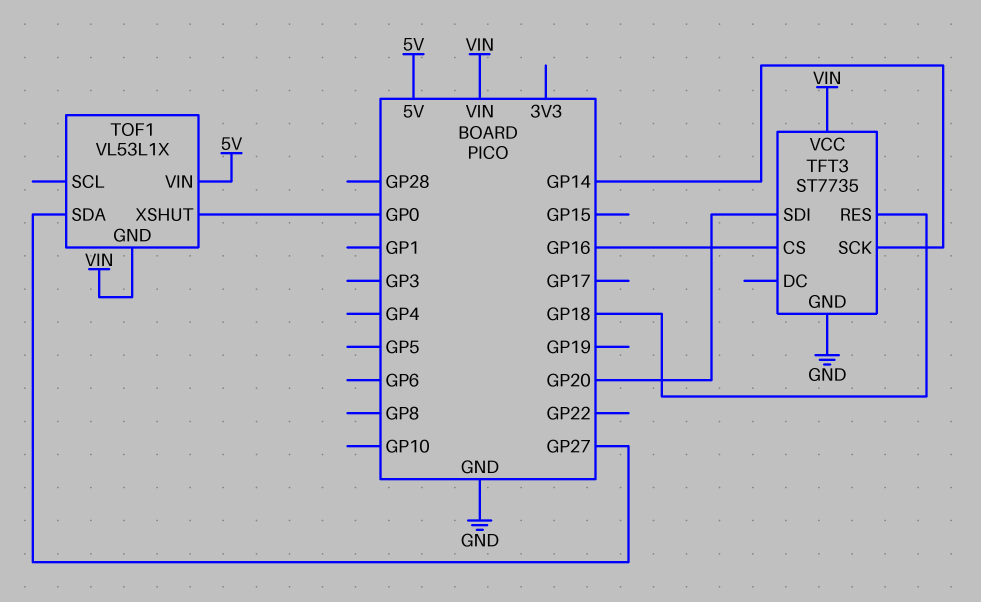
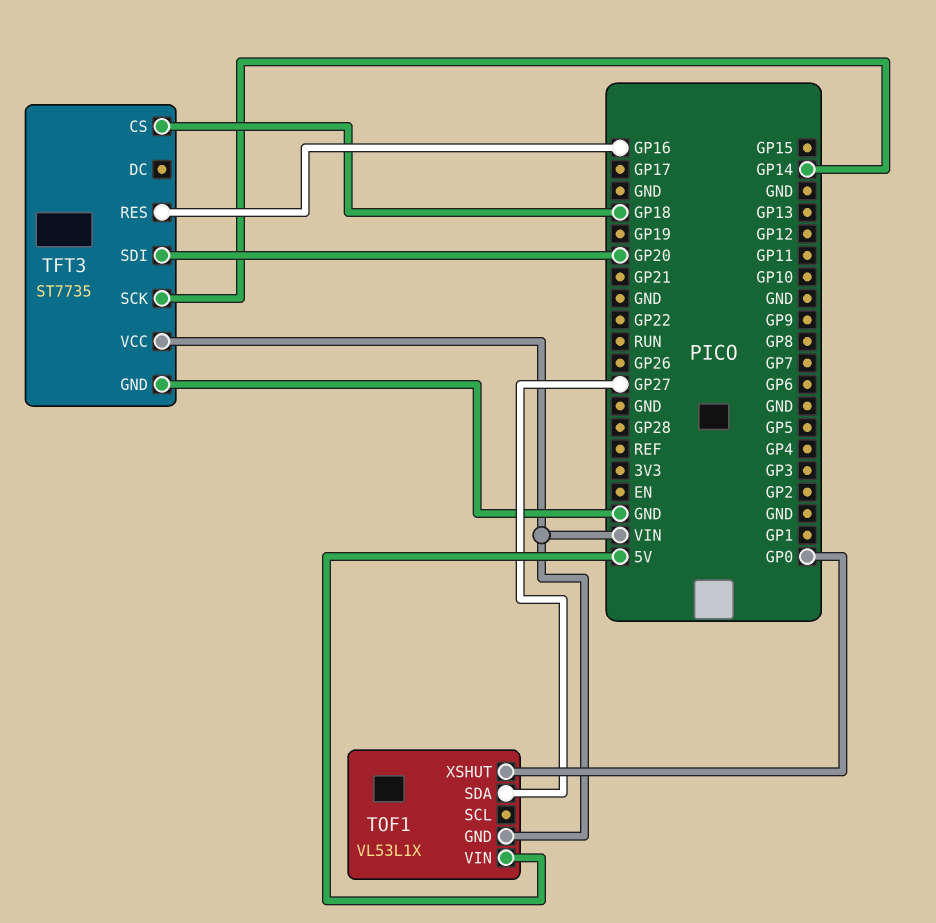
TFT3 pin CS: GP16 -> GP18
TFT3 pin RES: GP18 -> GP16

